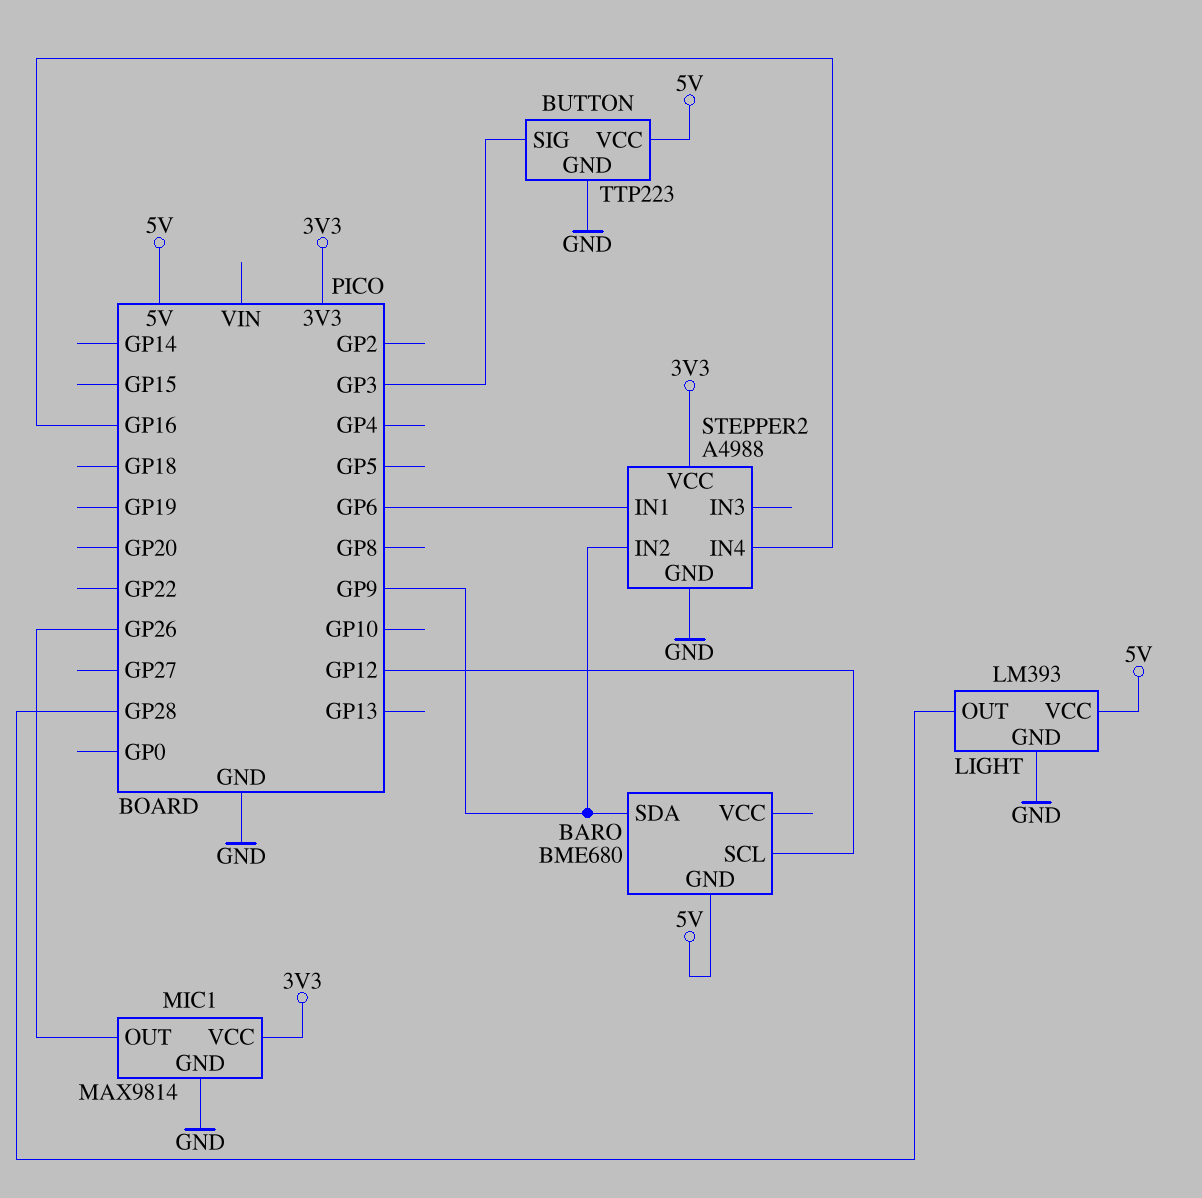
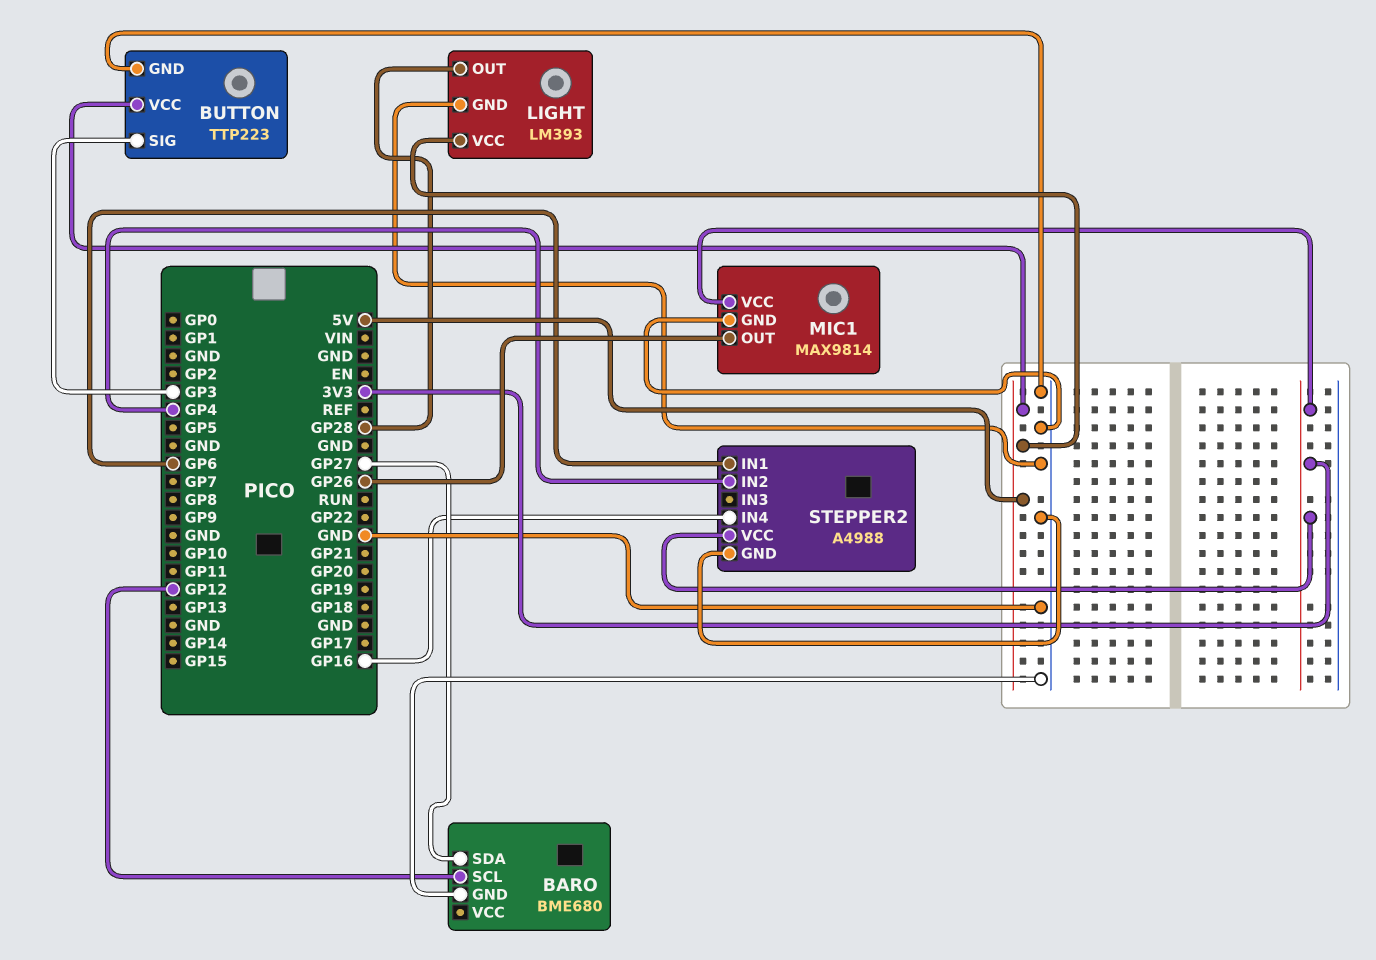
BARO pin GND: 5V -> GND
BARO pin SDA: GP9 -> GP27
STEPPER2 pin IN2: GP9 -> GP4

